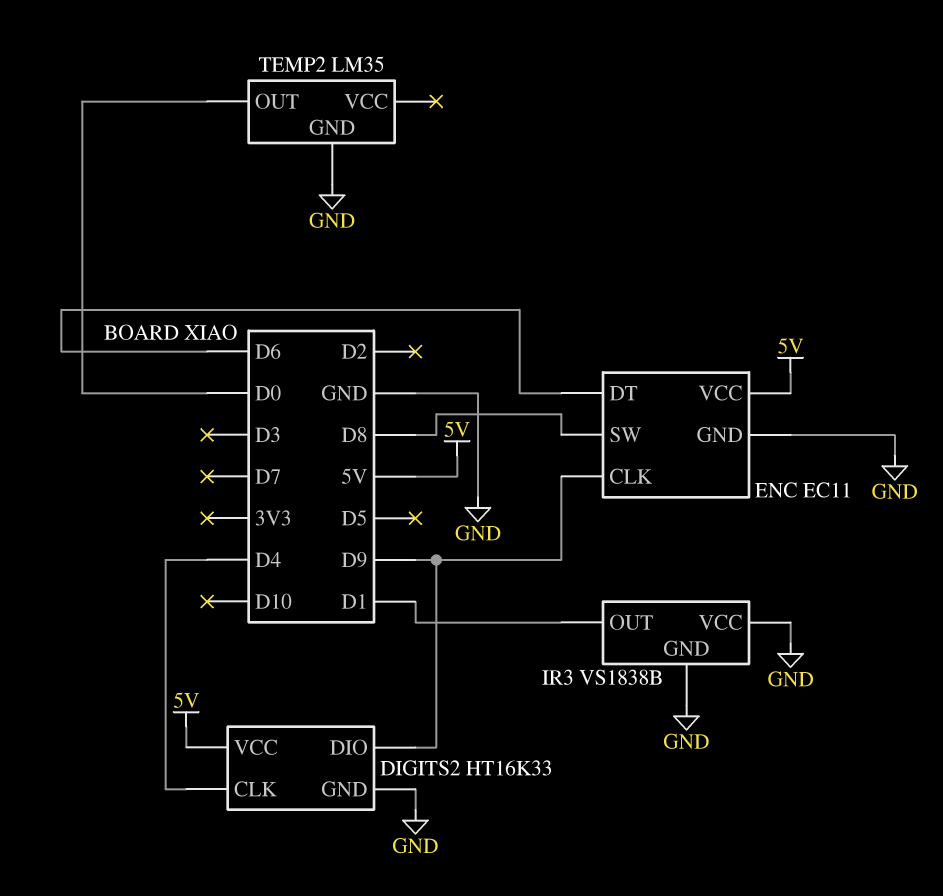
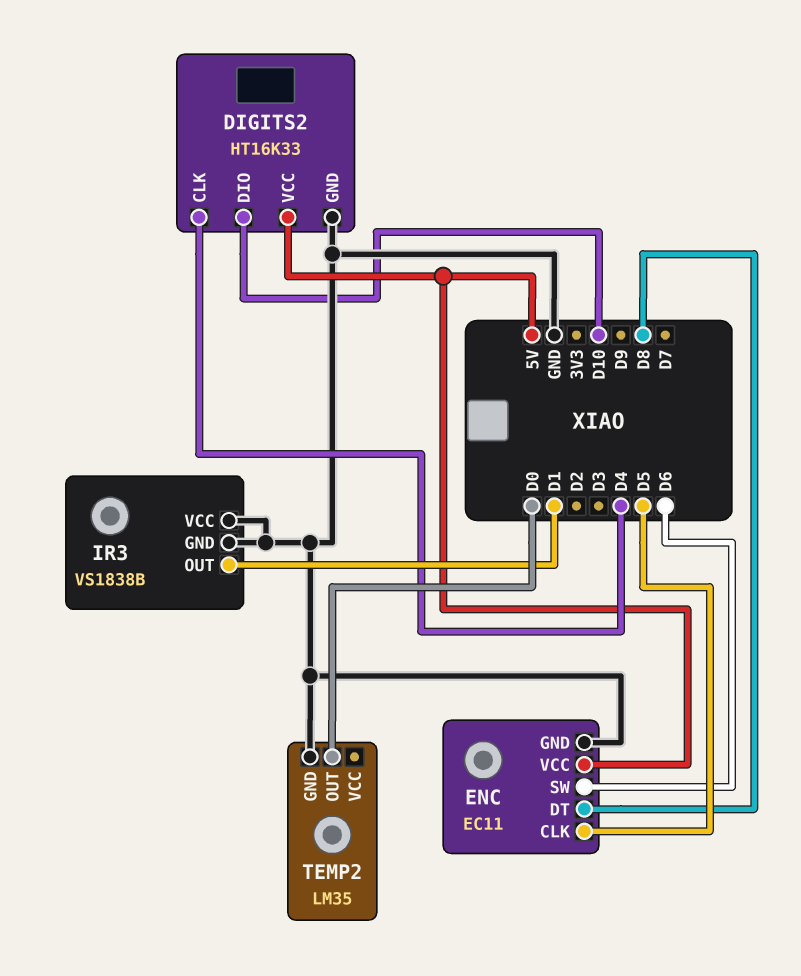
DIGITS2 pin DIO: D9 -> D10
ENC pin CLK: D9 -> D5
ENC pin DT: D6 -> D8
ENC pin SW: D8 -> D6

